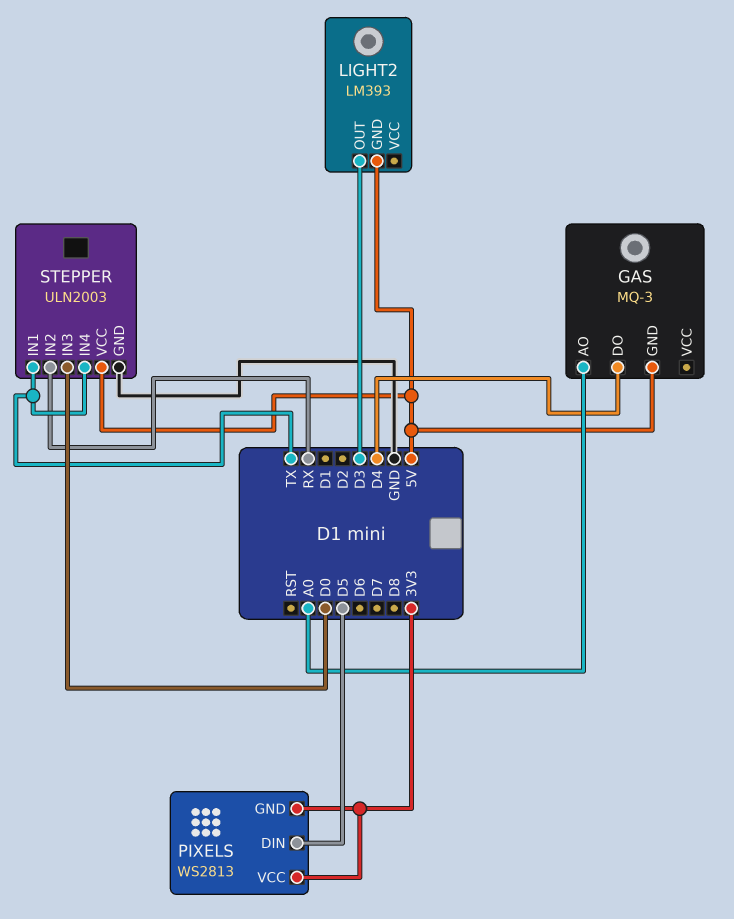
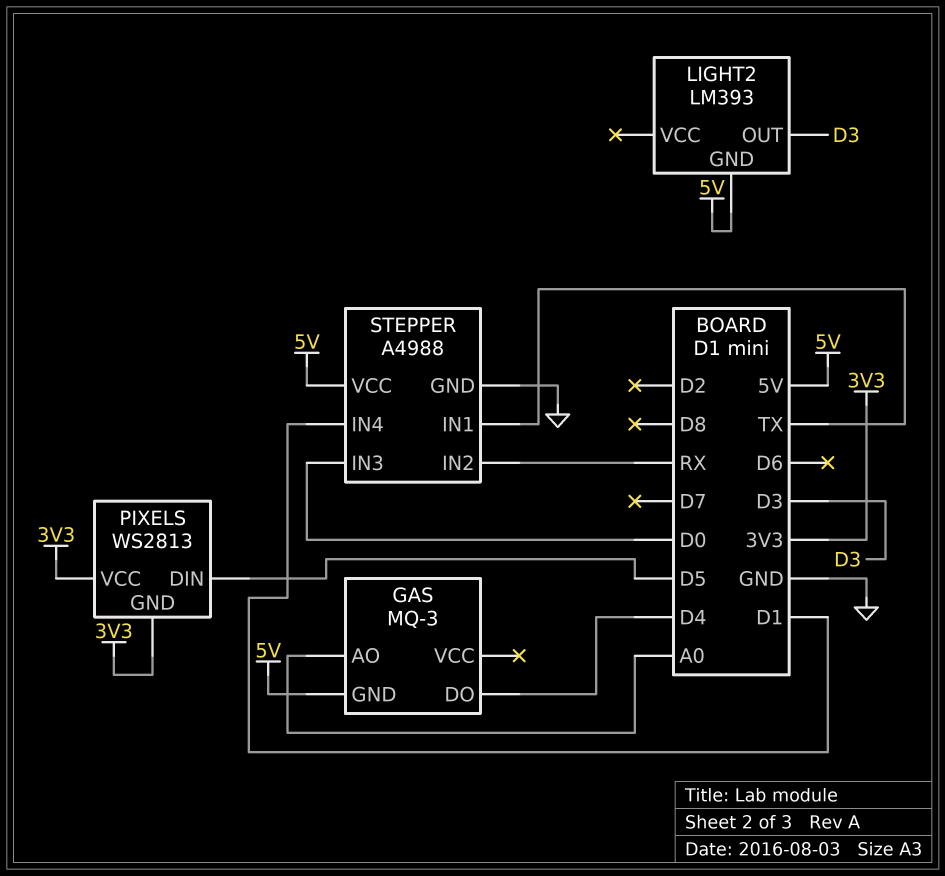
STEPPER: ULN2003 -> A4988
STEPPER pin IN4: TX -> D1

